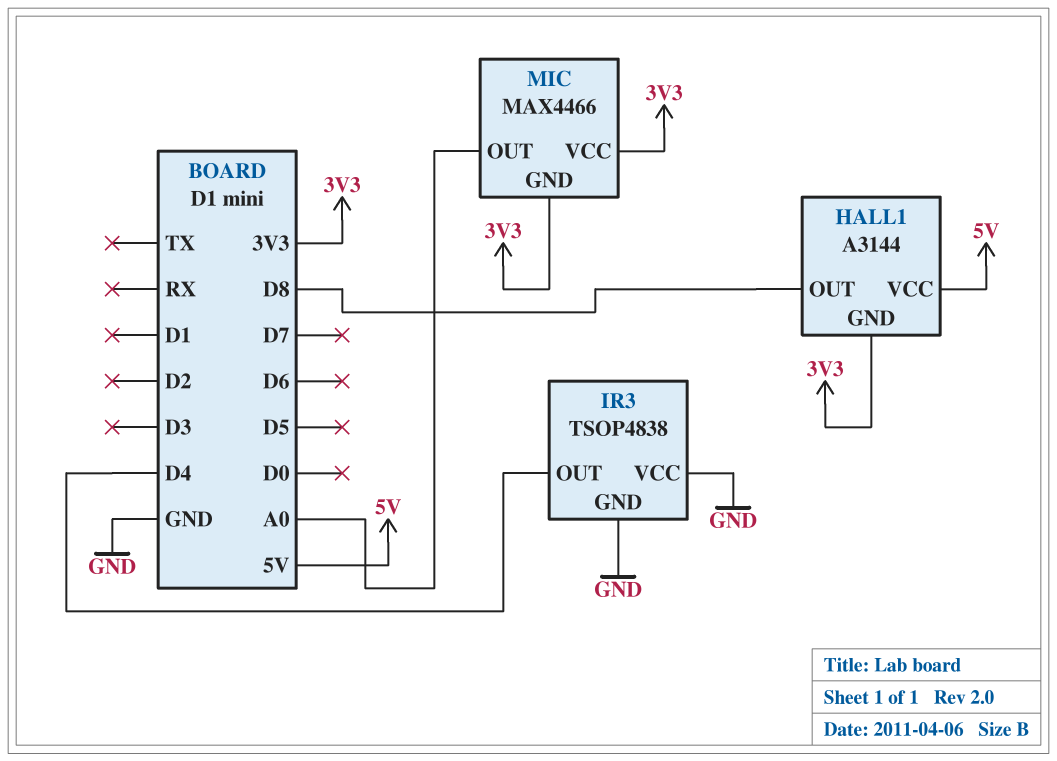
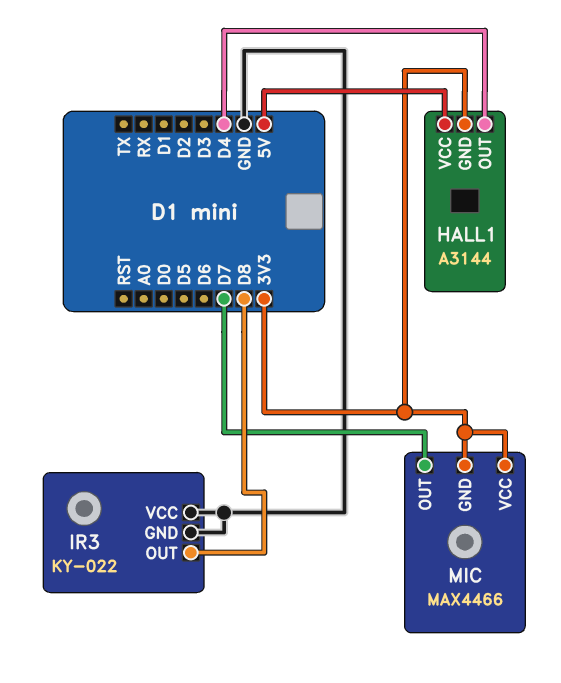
HALL1 pin OUT: D8 -> D4
IR3: TSOP4838 -> KY-022
IR3 pin OUT: D4 -> D8
MIC pin OUT: A0 -> D7

